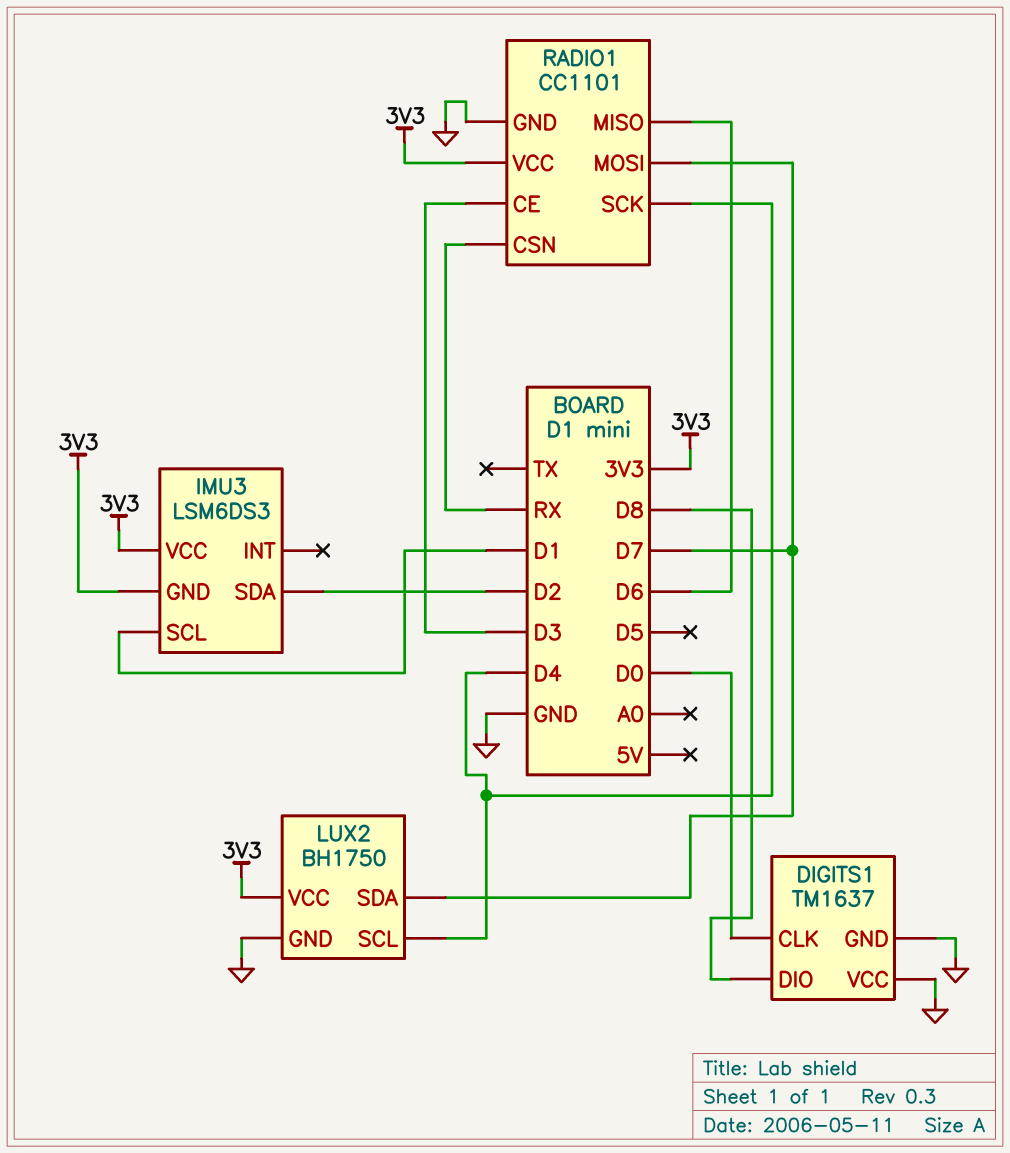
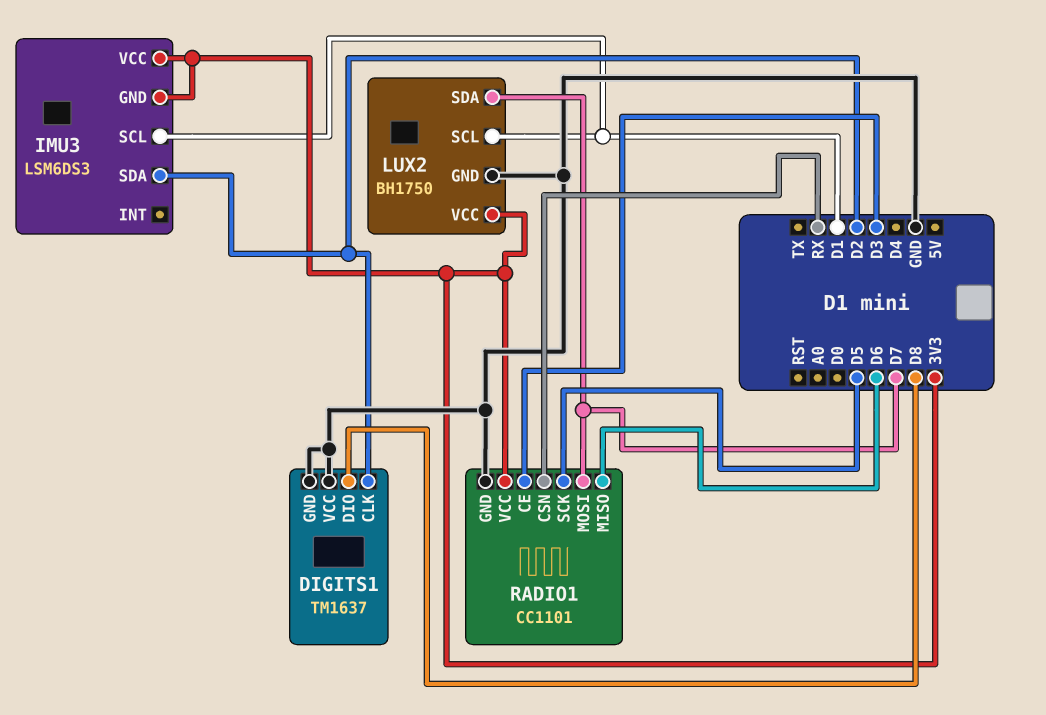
DIGITS1 pin CLK: D0 -> D2
LUX2 pin SCL: D4 -> D1
RADIO1 pin SCK: D4 -> D5

